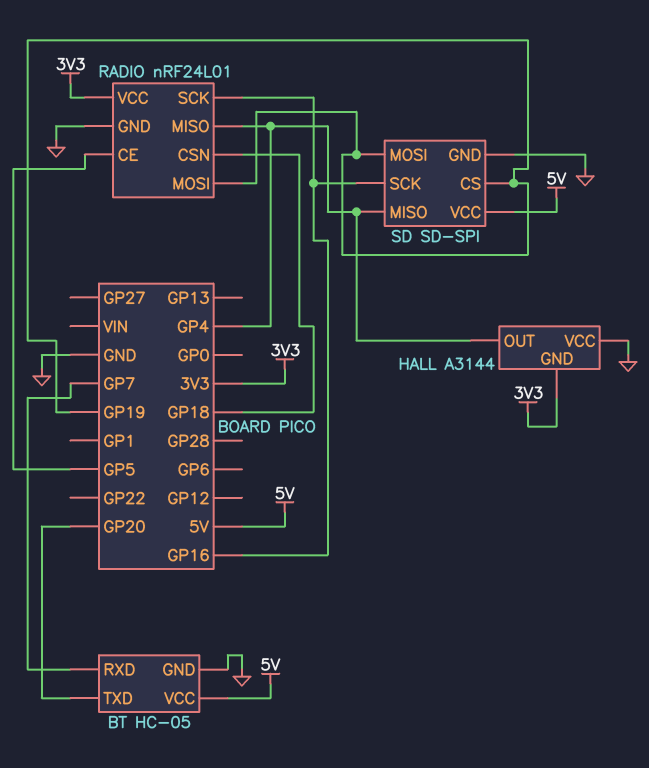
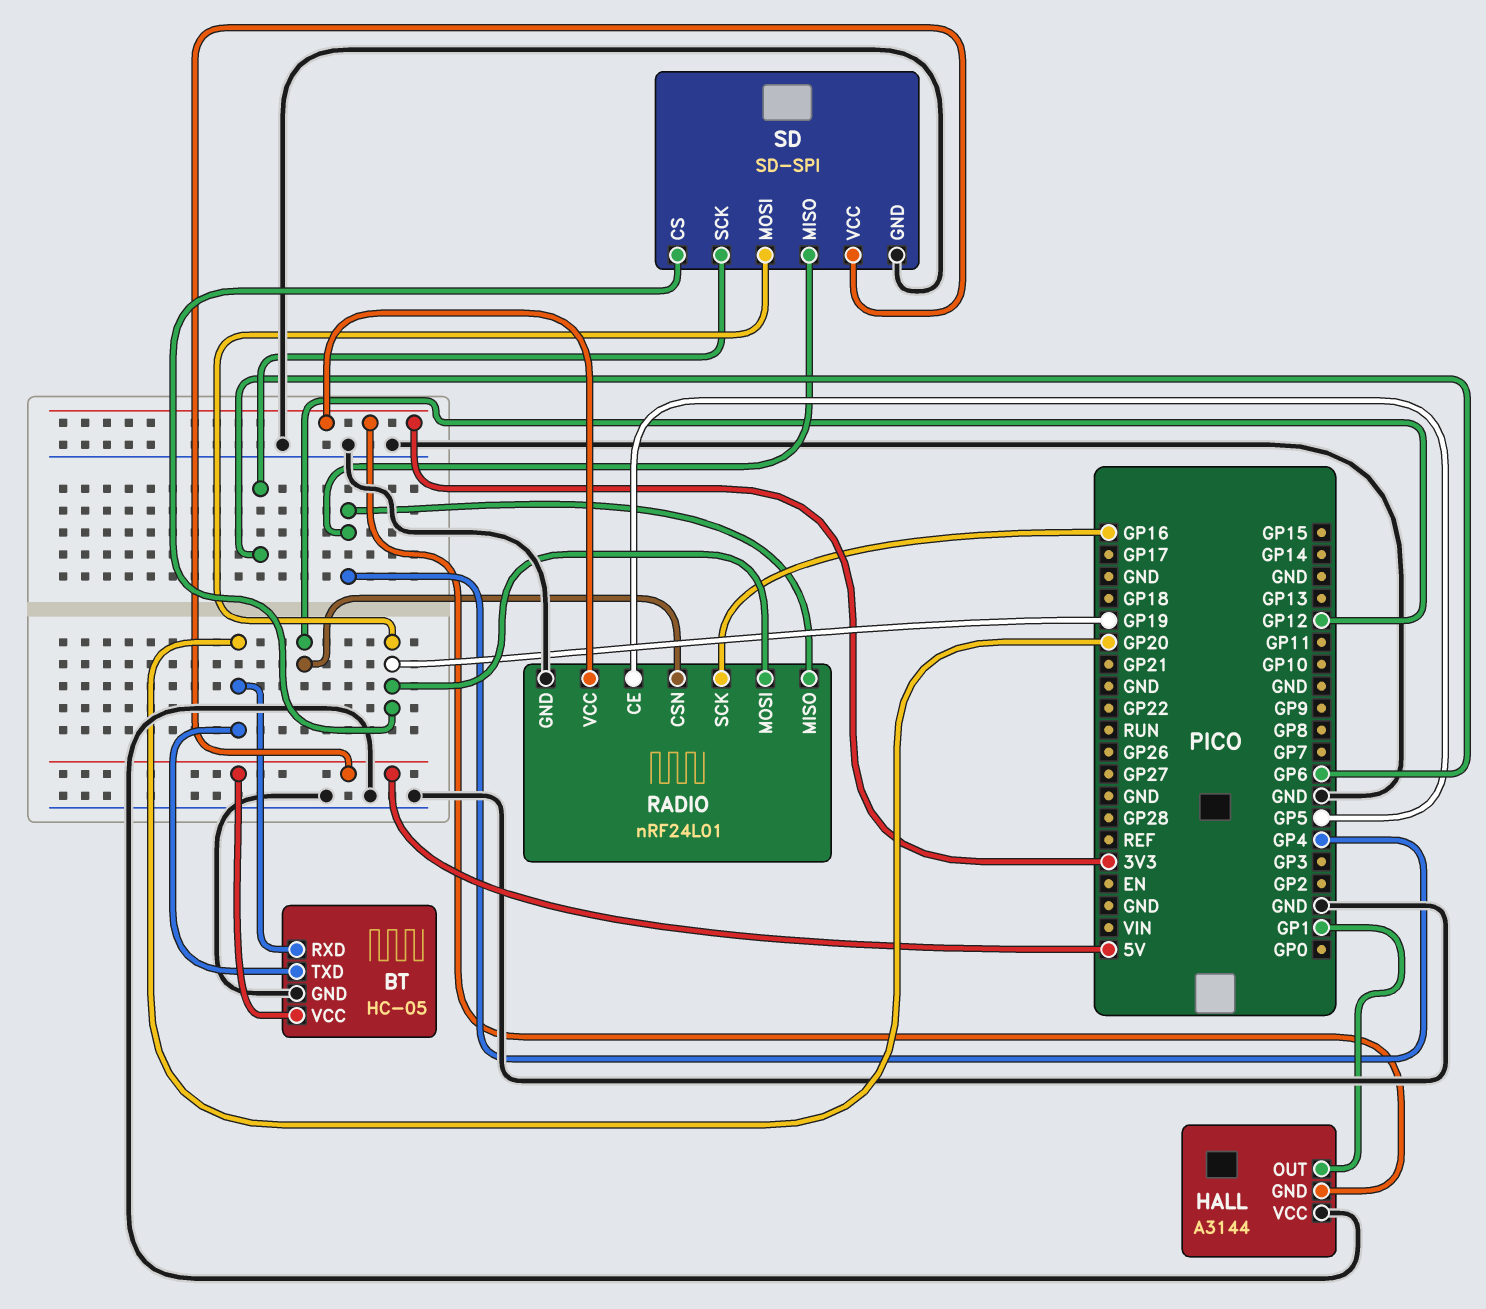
BT pin RXD: GP7 -> GP20
HALL pin OUT: GP4 -> GP1
RADIO pin CSN: GP18 -> GP12
SD pin SCK: GP16 -> GP6

